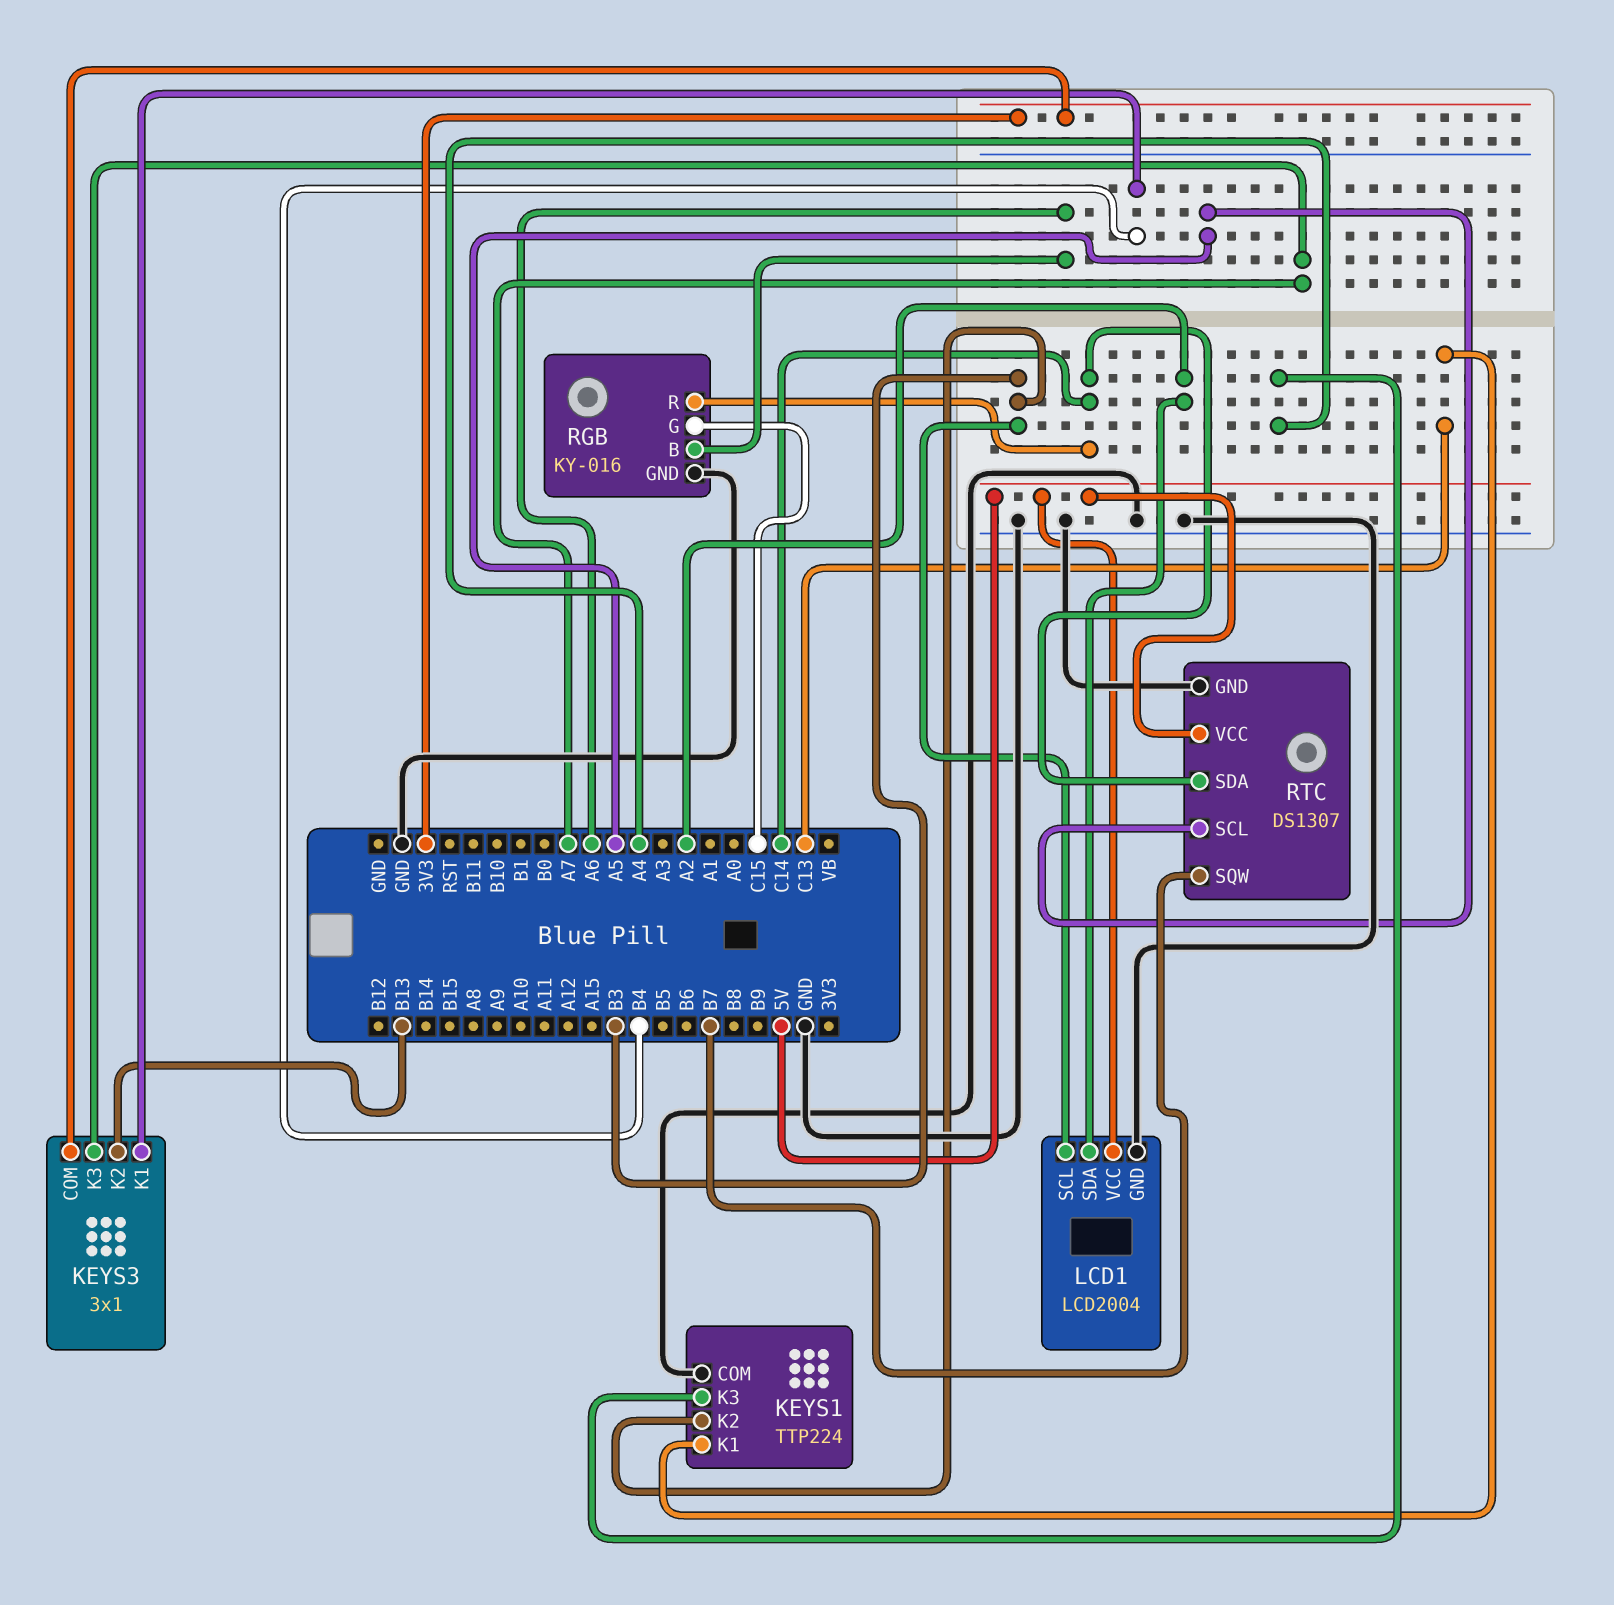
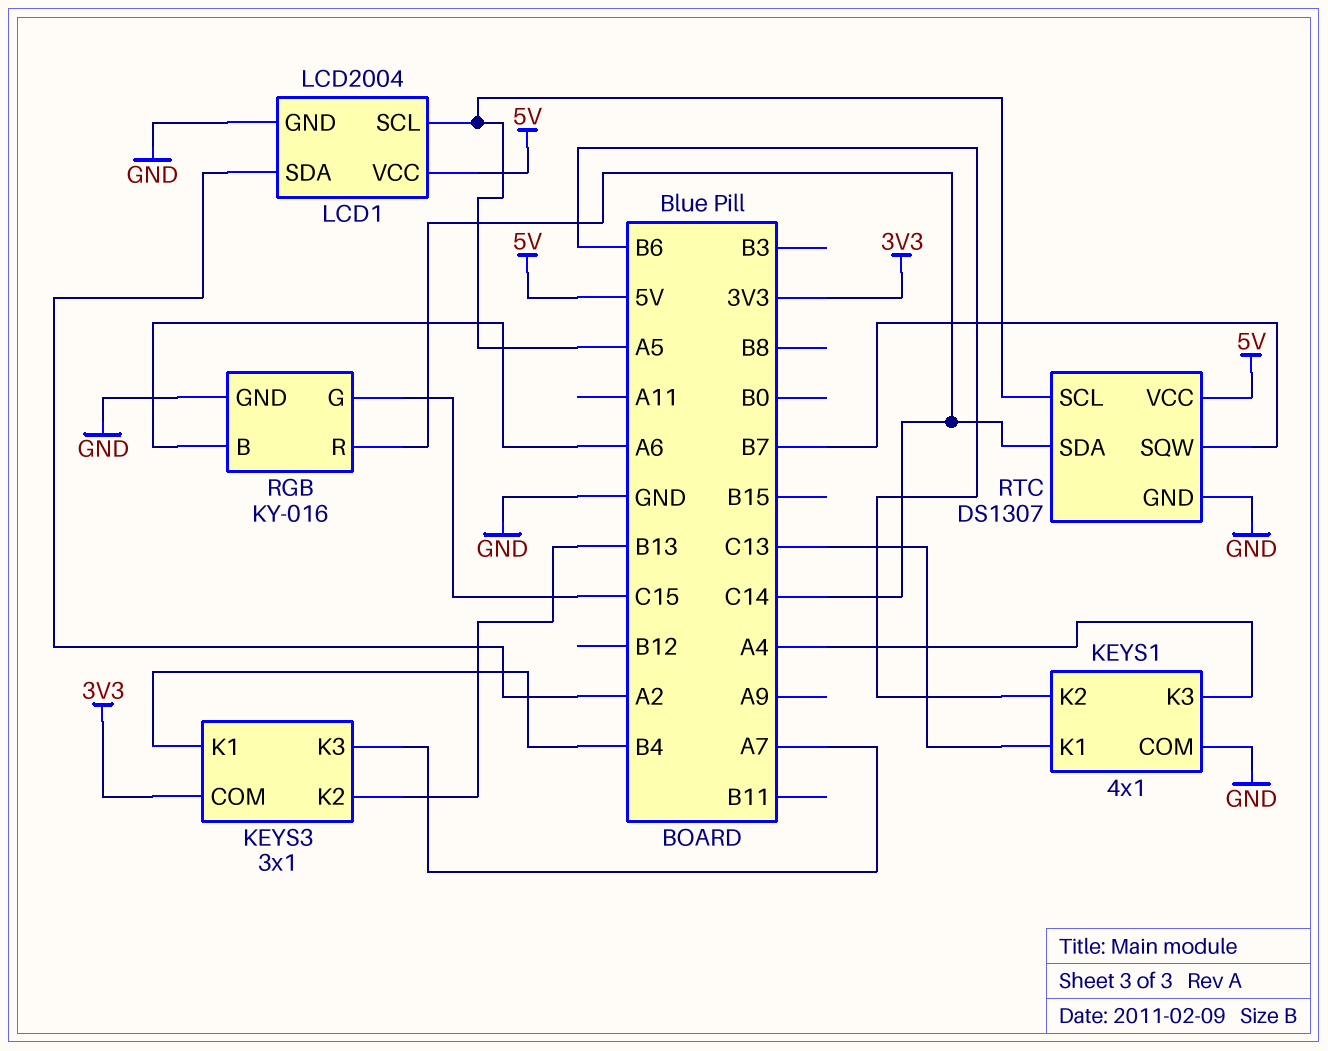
KEYS1: TTP224 -> 4x1
KEYS1 pin K2: B3 -> B6
LCD1 pin SCL: B3 -> A5

